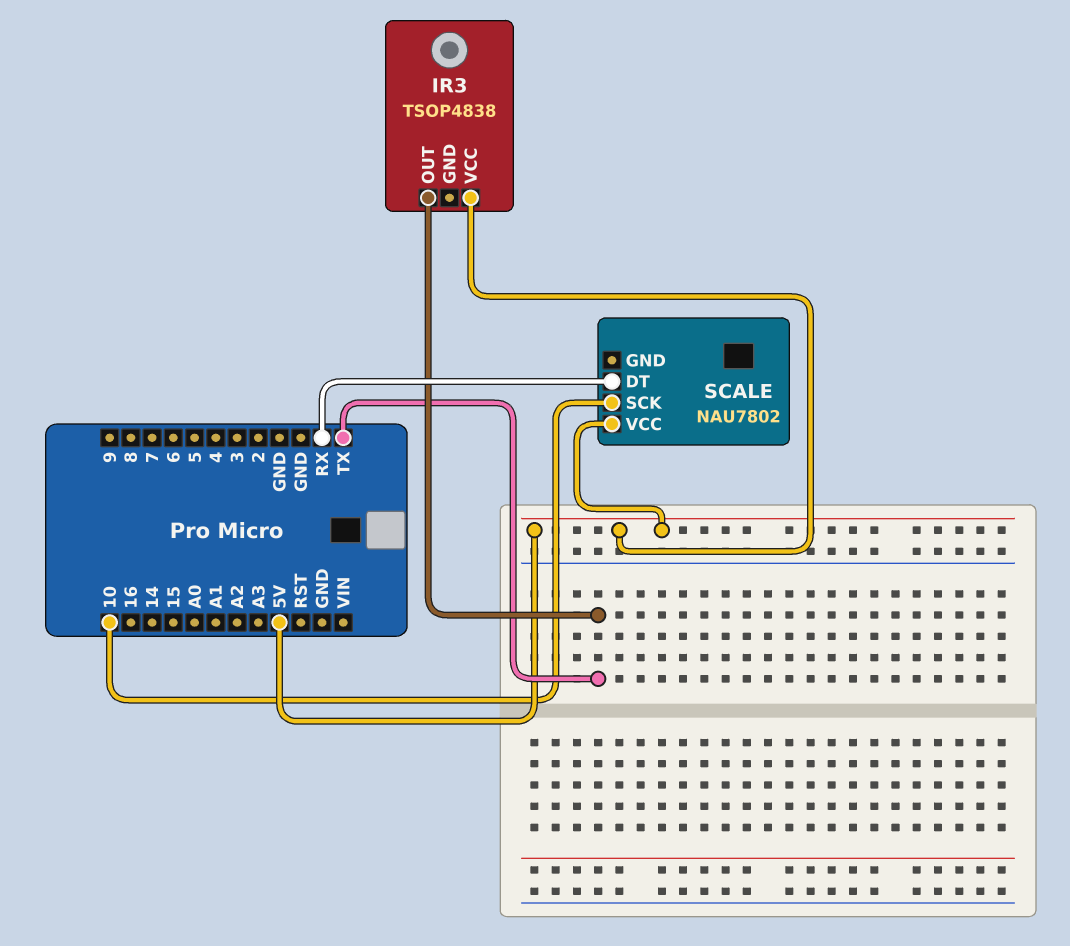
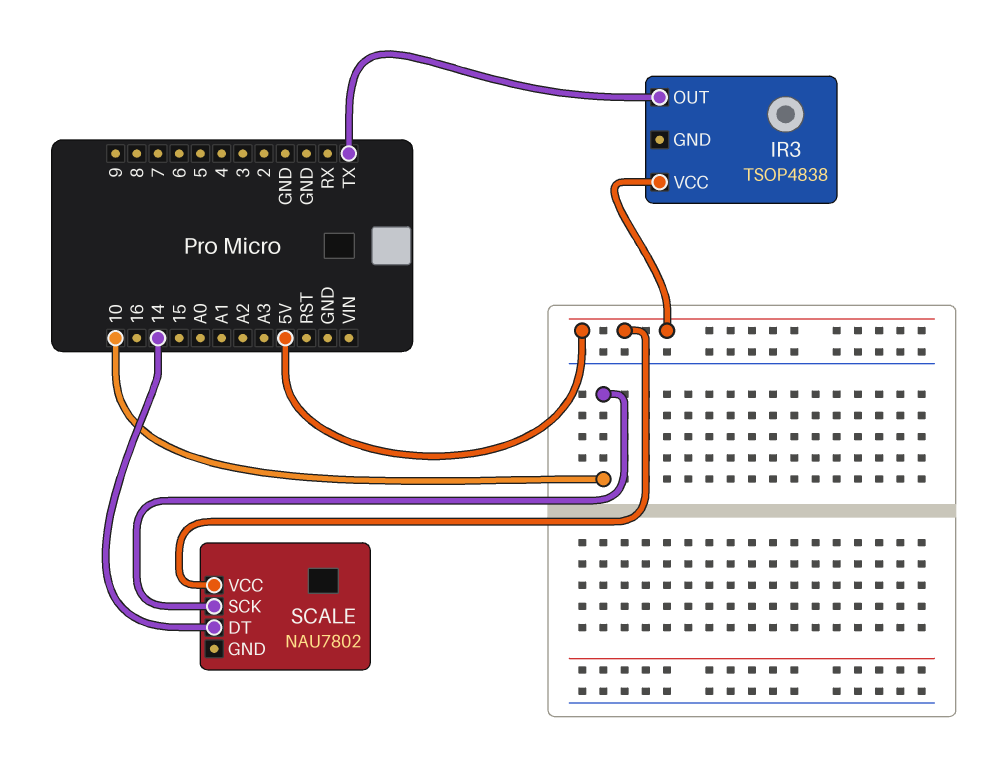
SCALE pin DT: RX -> 14

